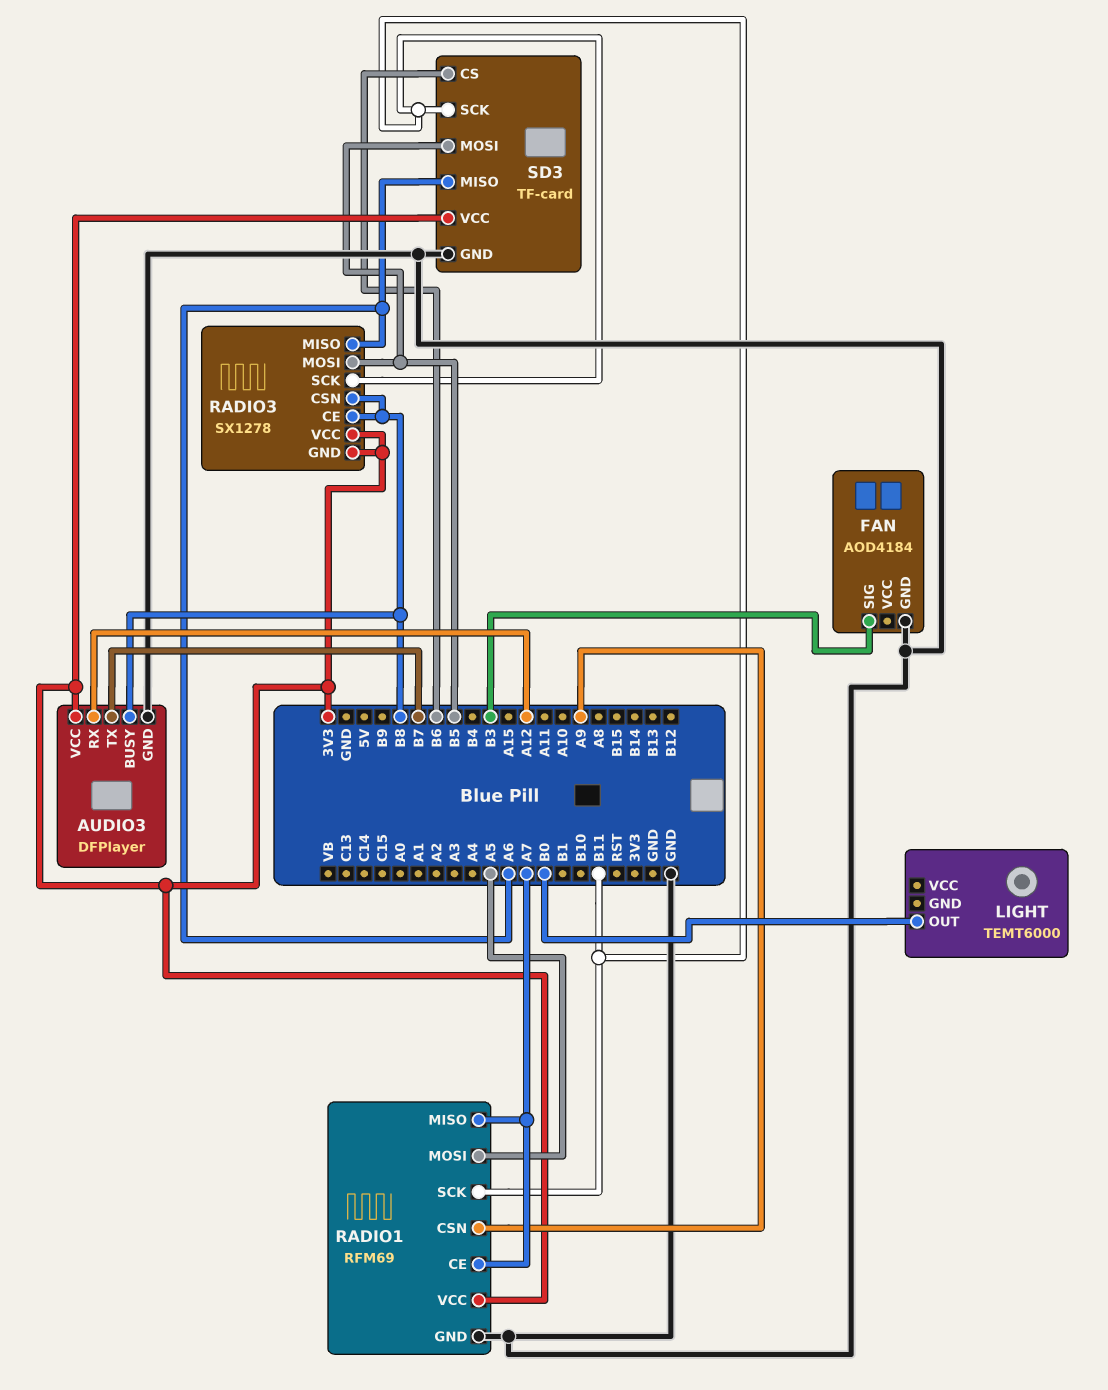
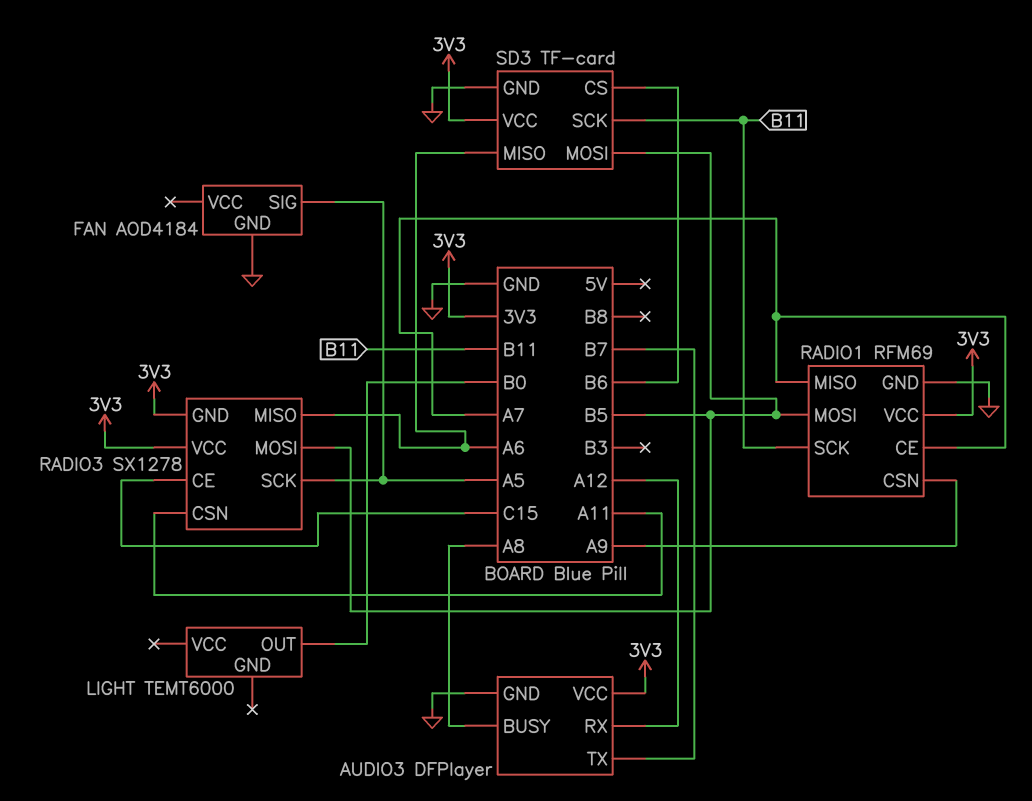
AUDIO3 pin BUSY: B8 -> A8
FAN pin SIG: B3 -> A5
RADIO1 pin MOSI: A5 -> B5
RADIO3 pin CE: B8 -> C15
RADIO3 pin CSN: B8 -> A11
RADIO3 pin SCK: B11 -> A5

